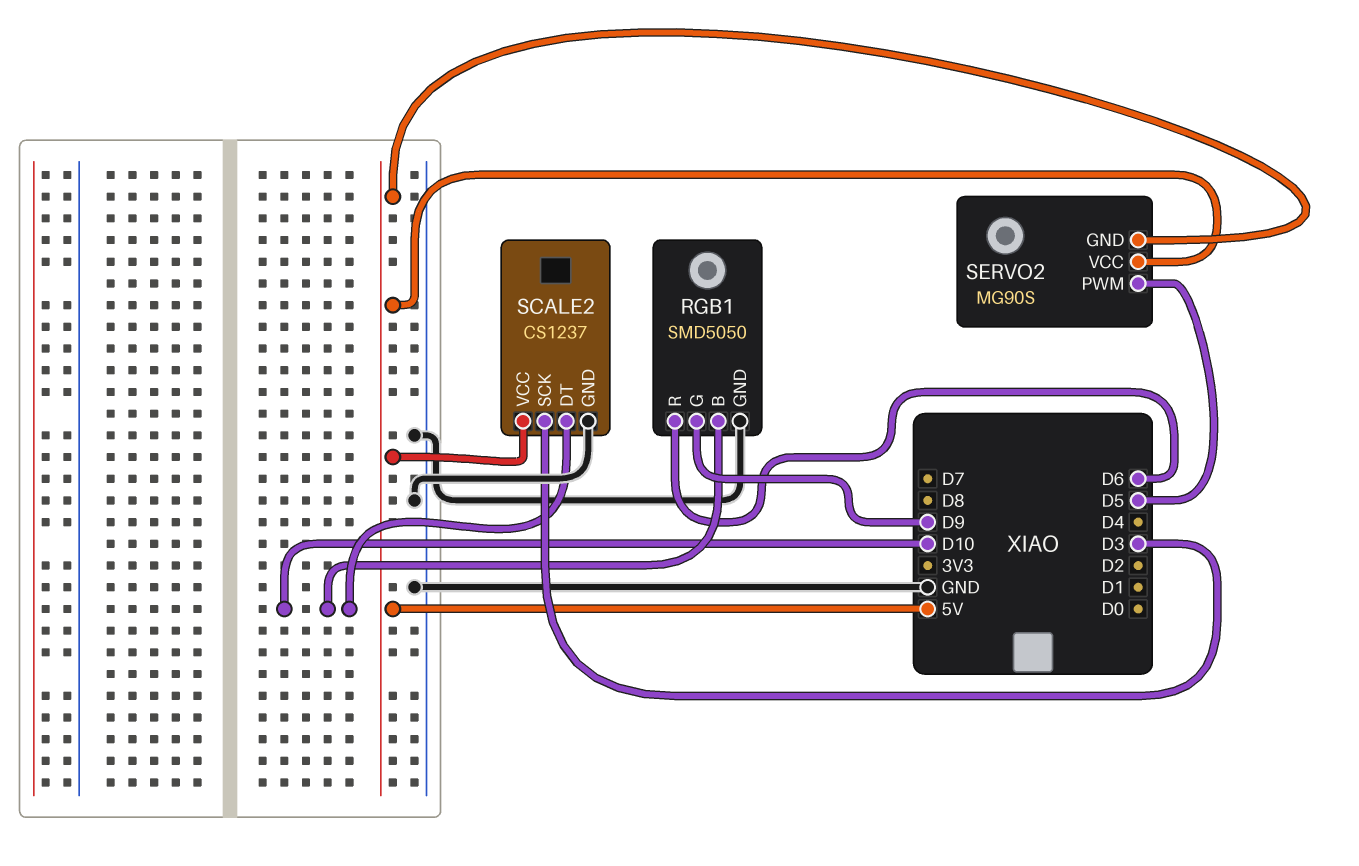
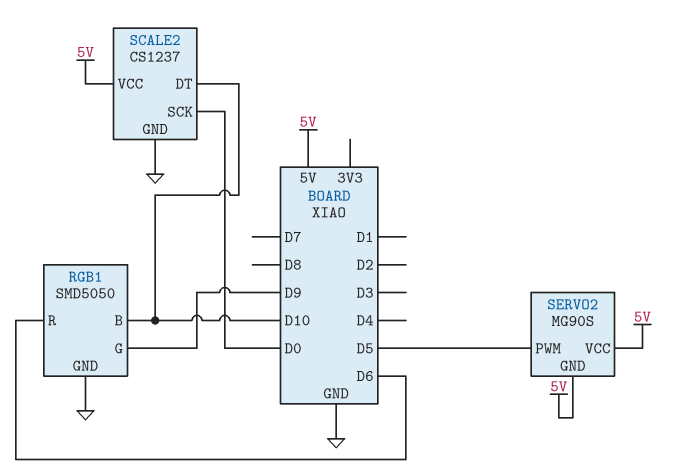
SCALE2 pin SCK: D3 -> D0

